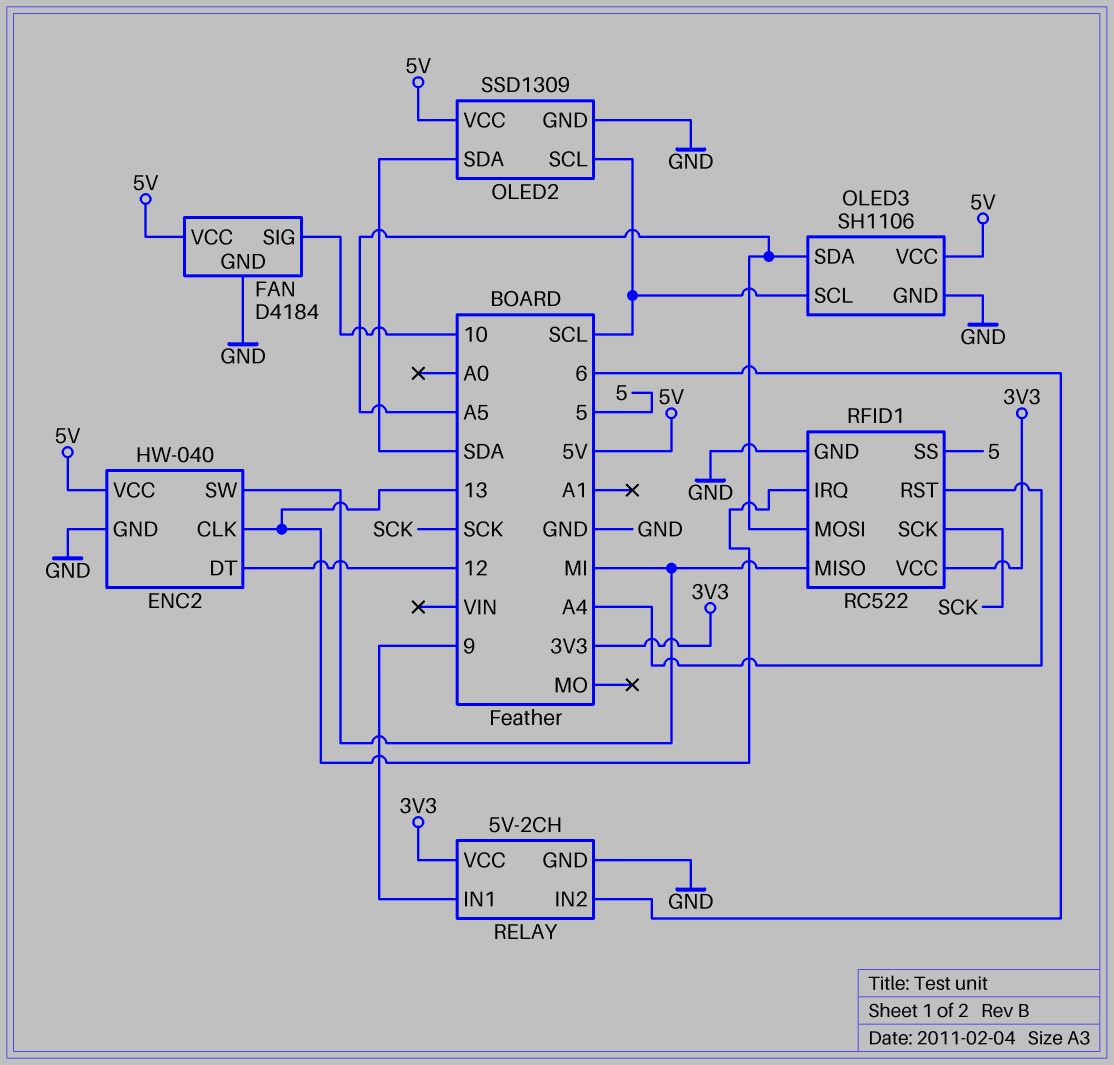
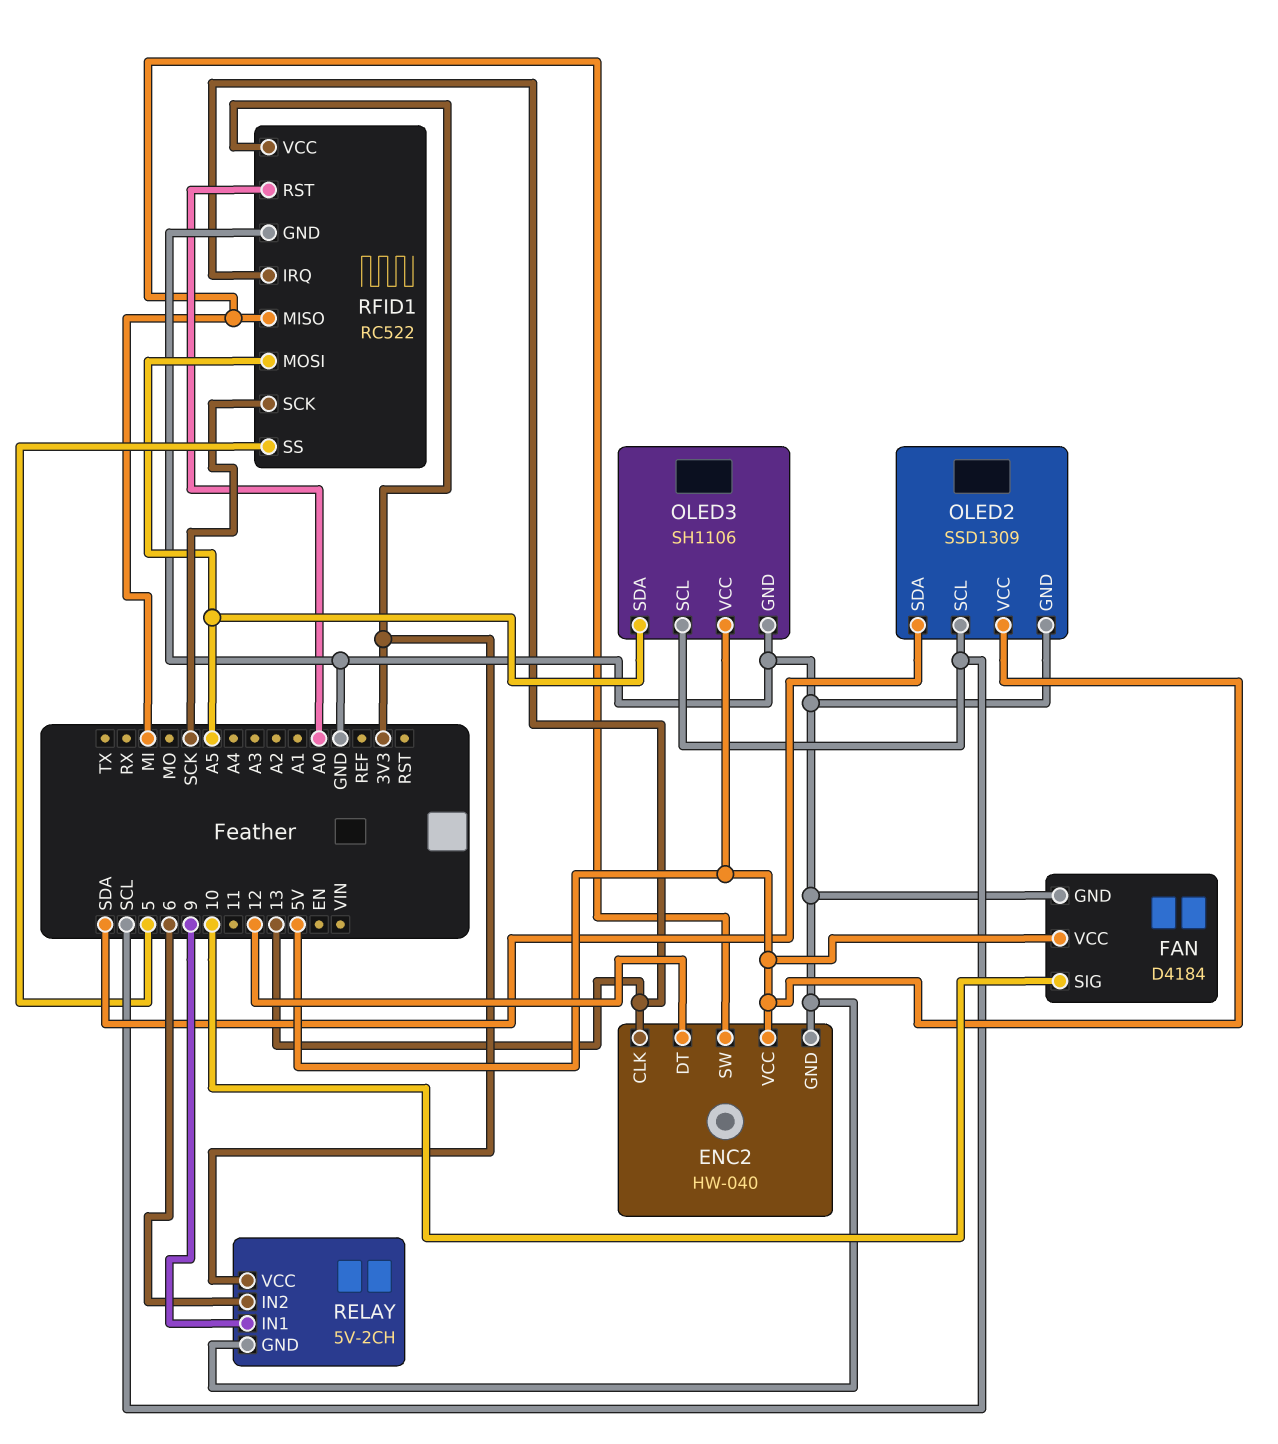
RFID1 pin RST: A4 -> A0

